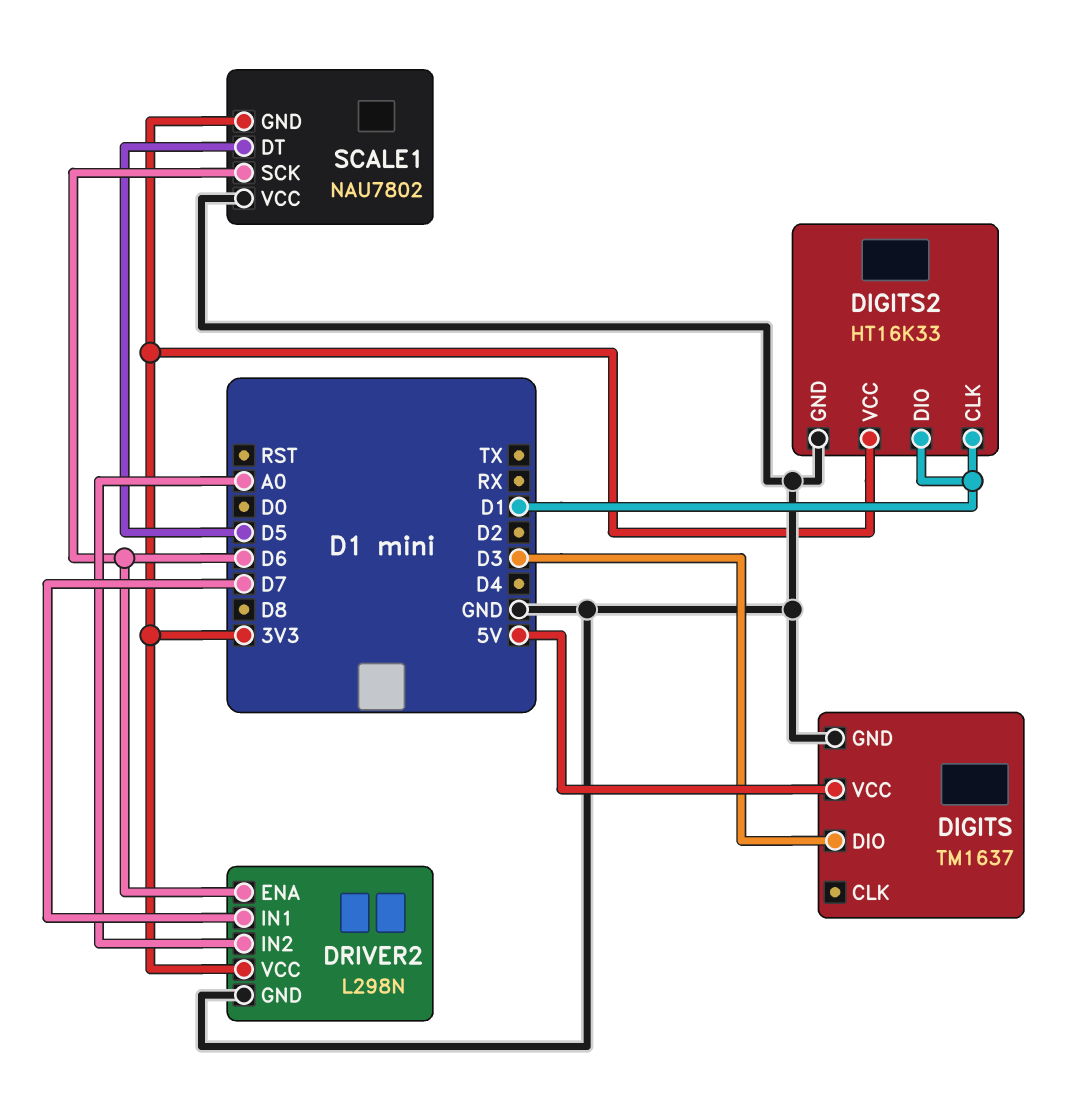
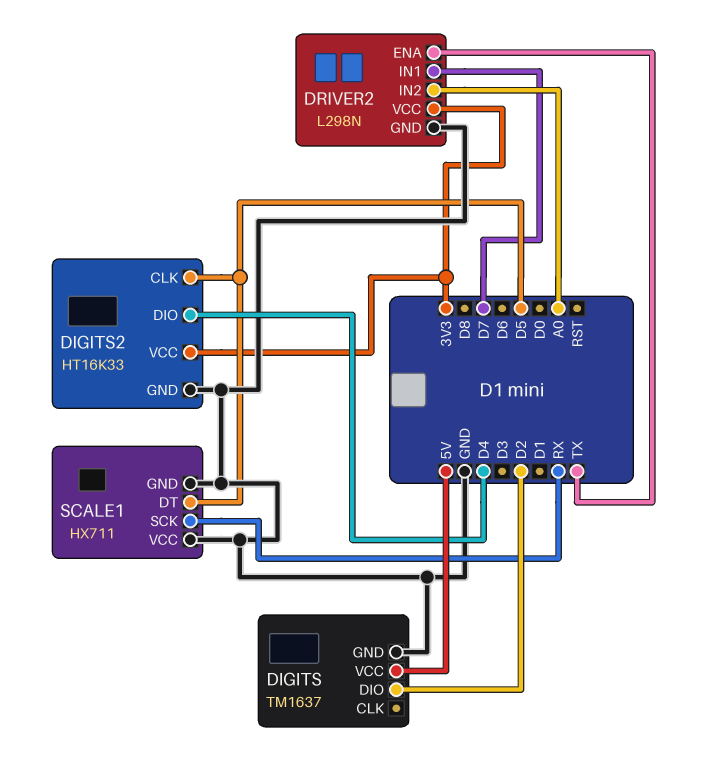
DIGITS pin DIO: D3 -> D2
DIGITS2 pin CLK: D1 -> D5
DIGITS2 pin DIO: D1 -> D4
DRIVER2 pin ENA: D6 -> TX
SCALE1: NAU7802 -> HX711
SCALE1 pin GND: 3V3 -> GND
SCALE1 pin SCK: D6 -> RX

